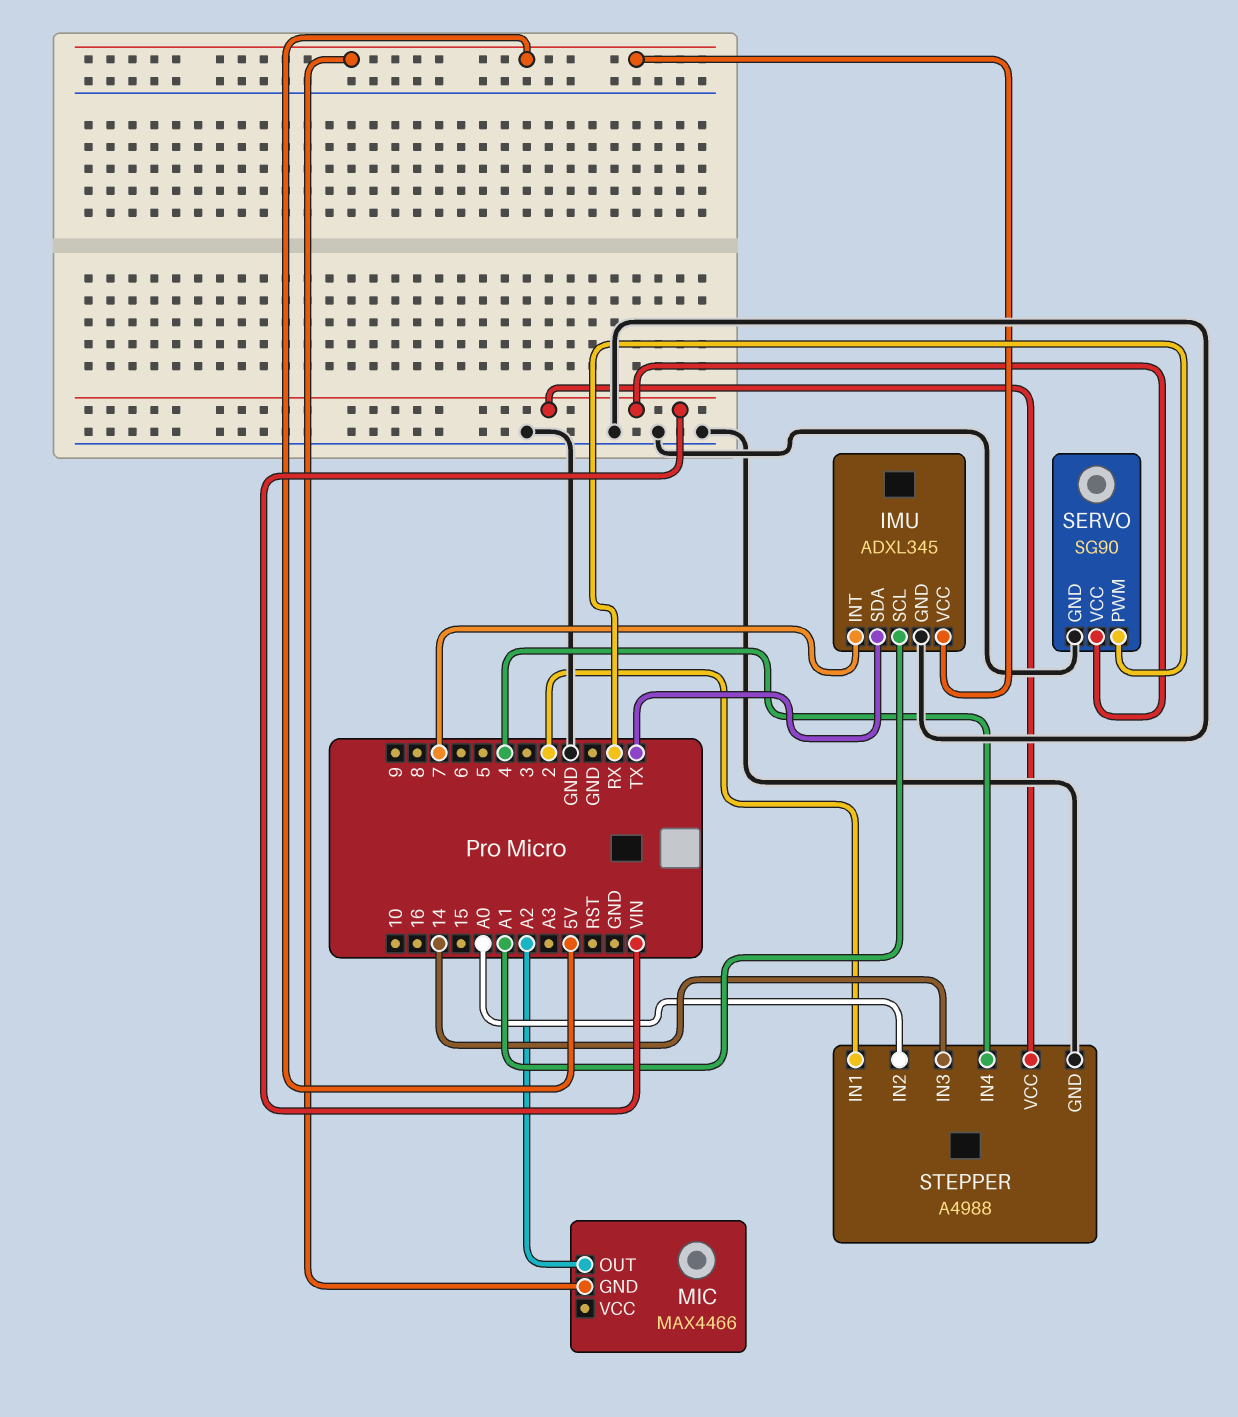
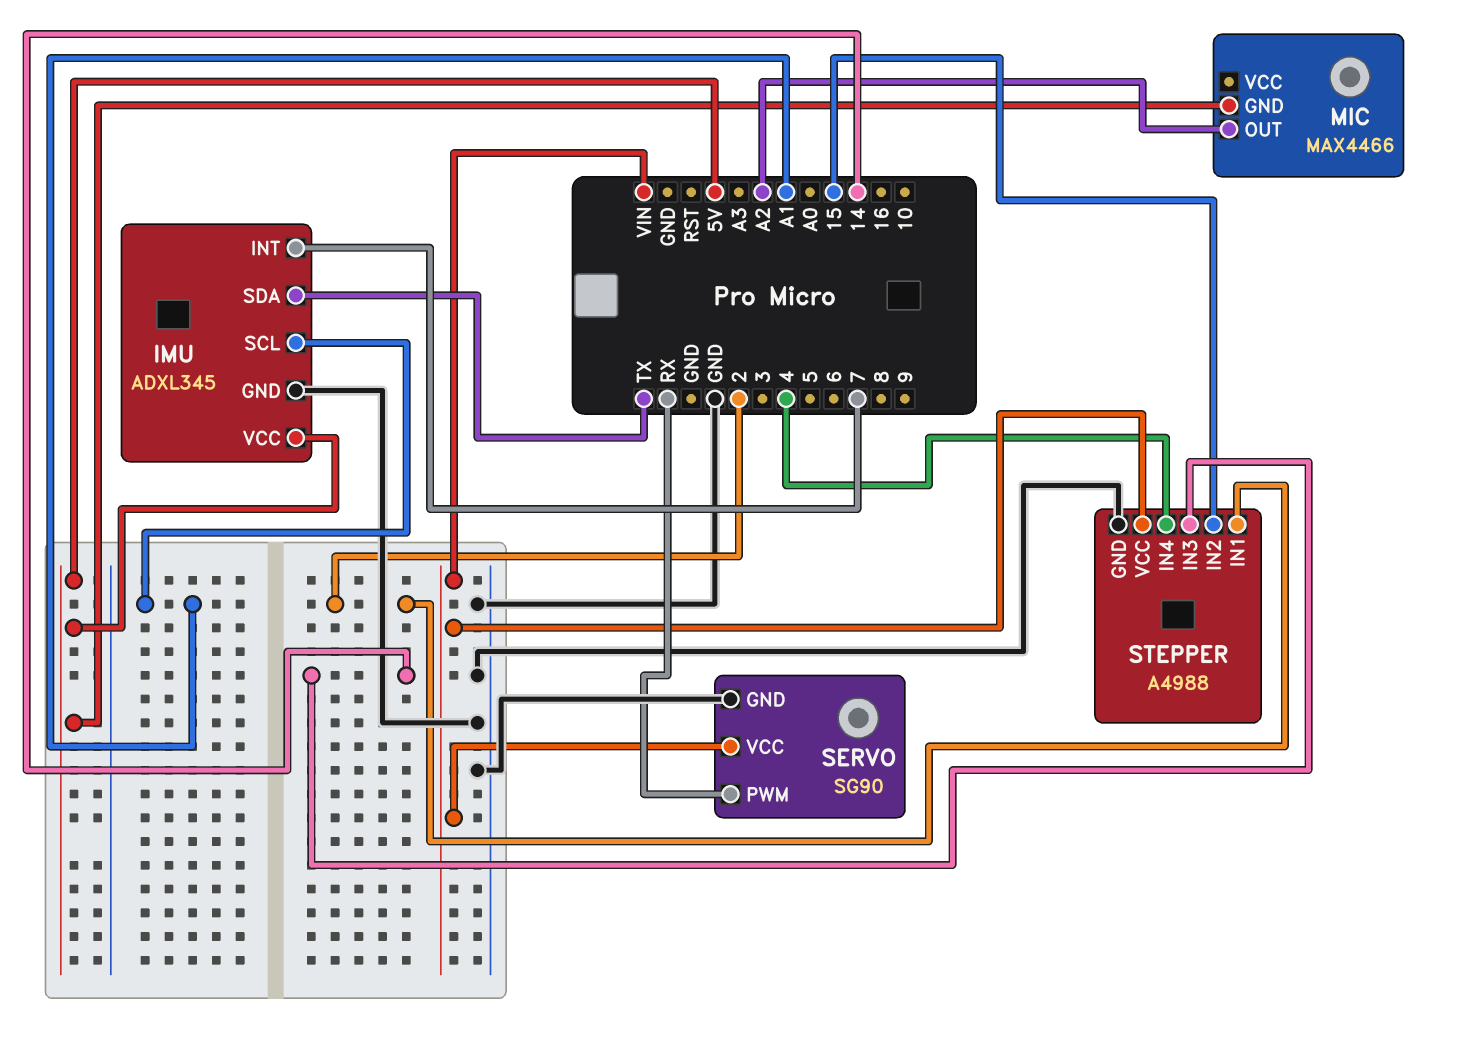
STEPPER pin IN2: A0 -> 15

